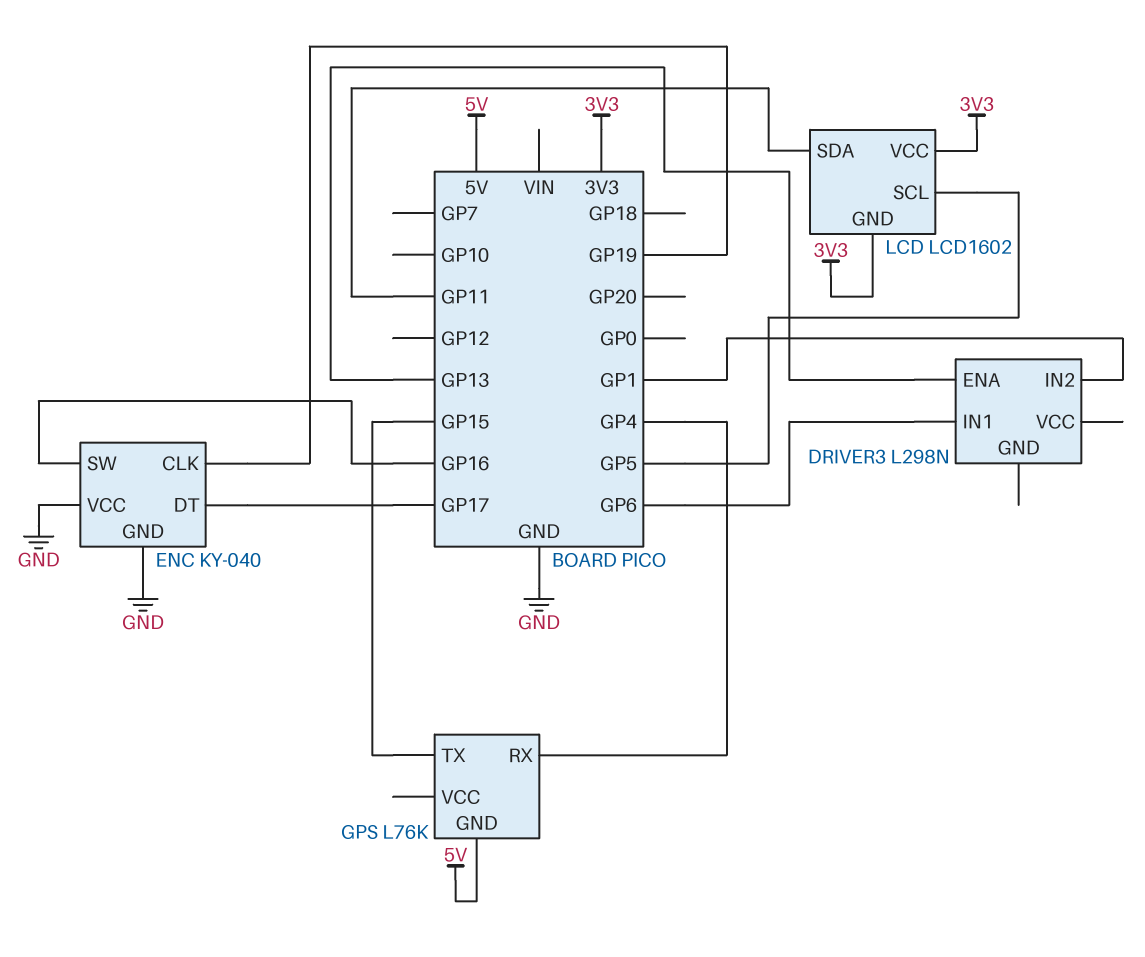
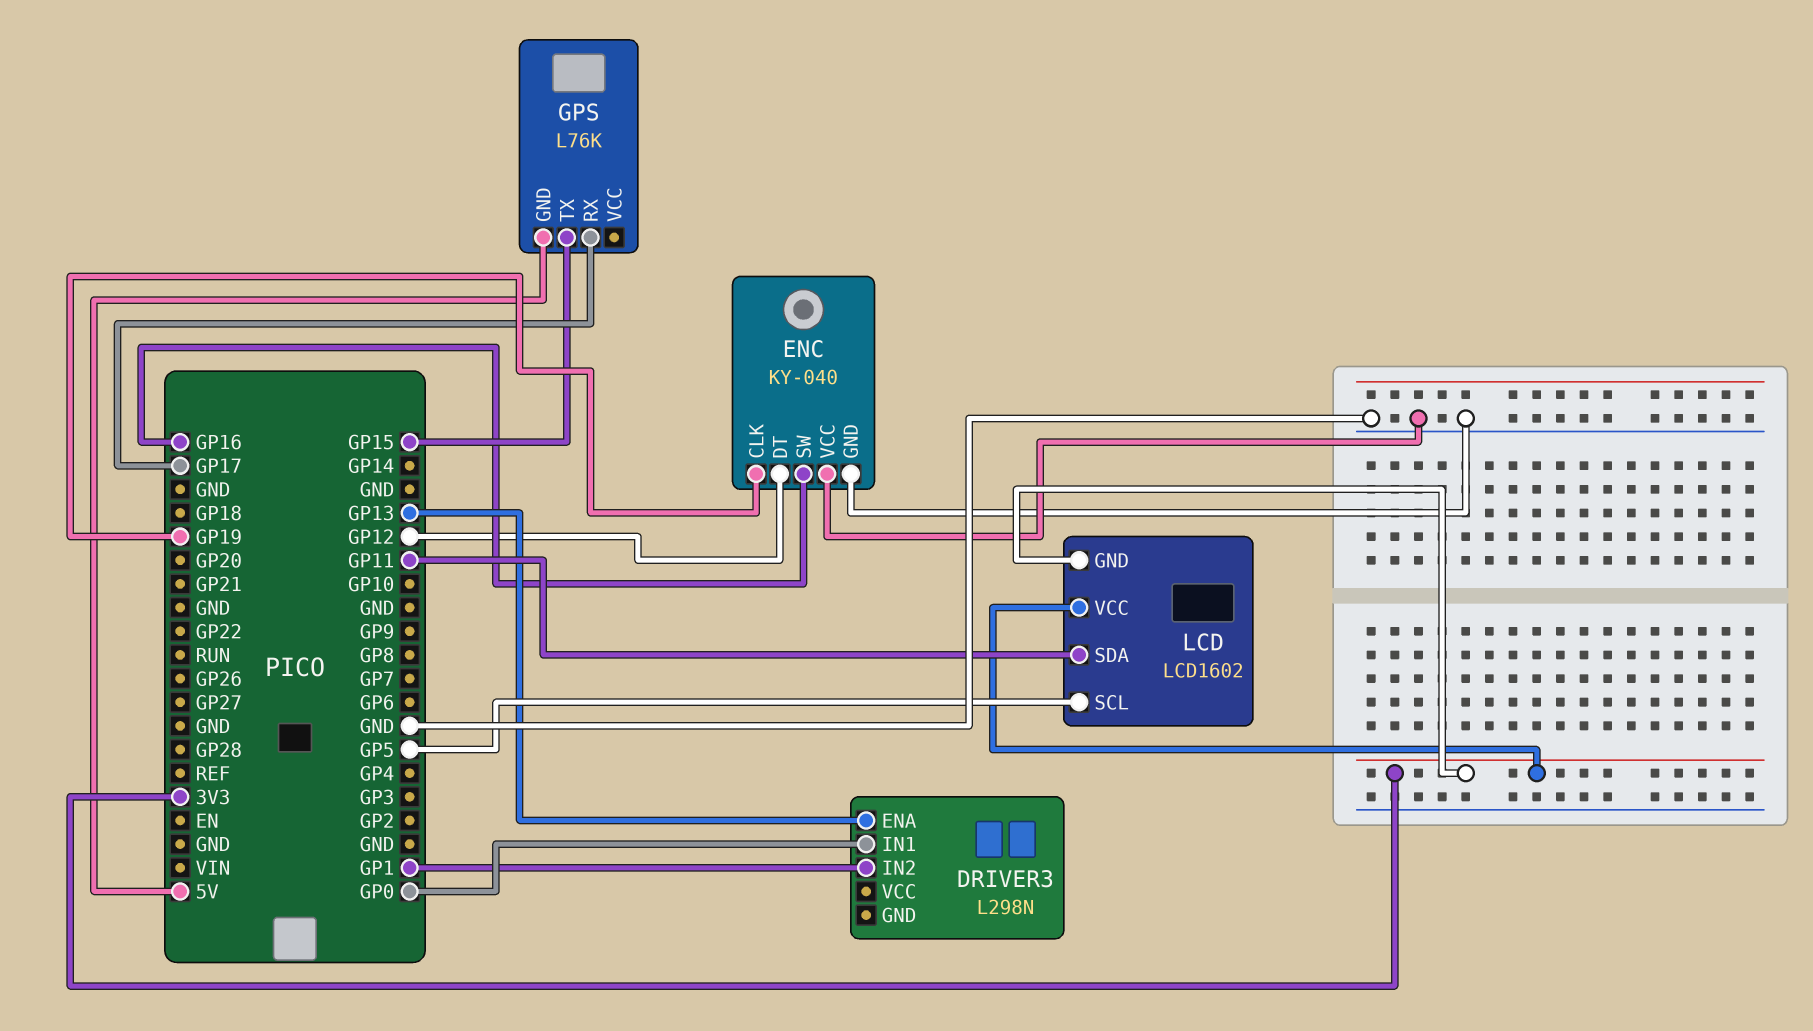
DRIVER3 pin IN1: GP6 -> GP0
ENC pin DT: GP17 -> GP12
GPS pin RX: GP4 -> GP17

